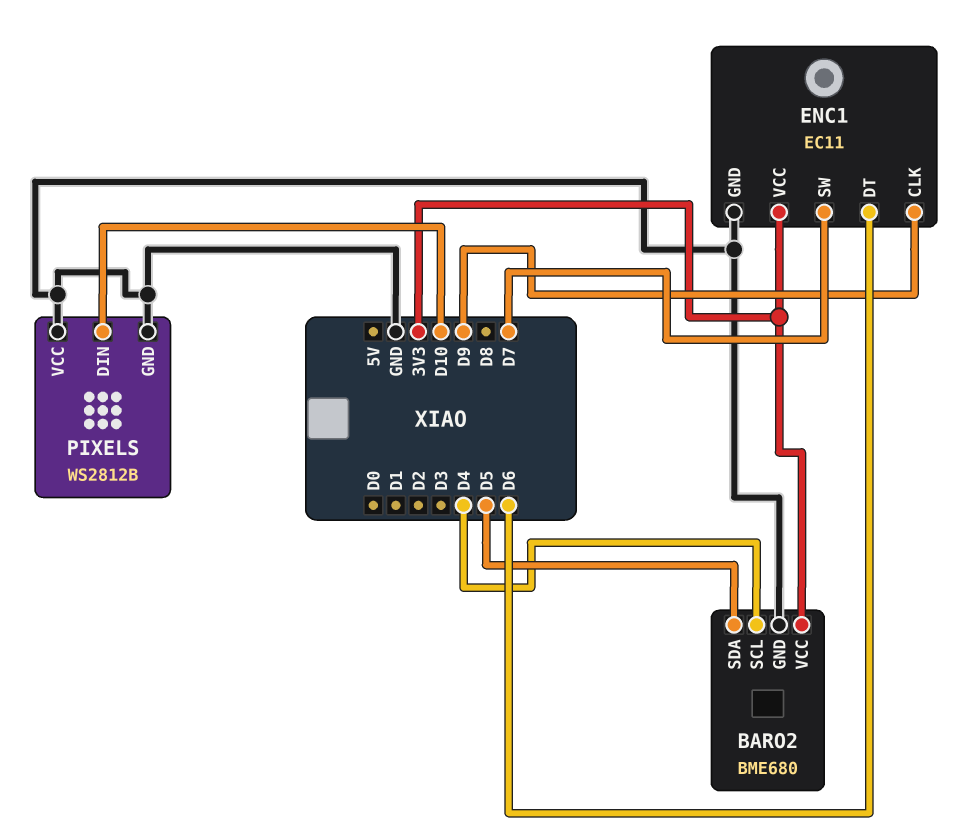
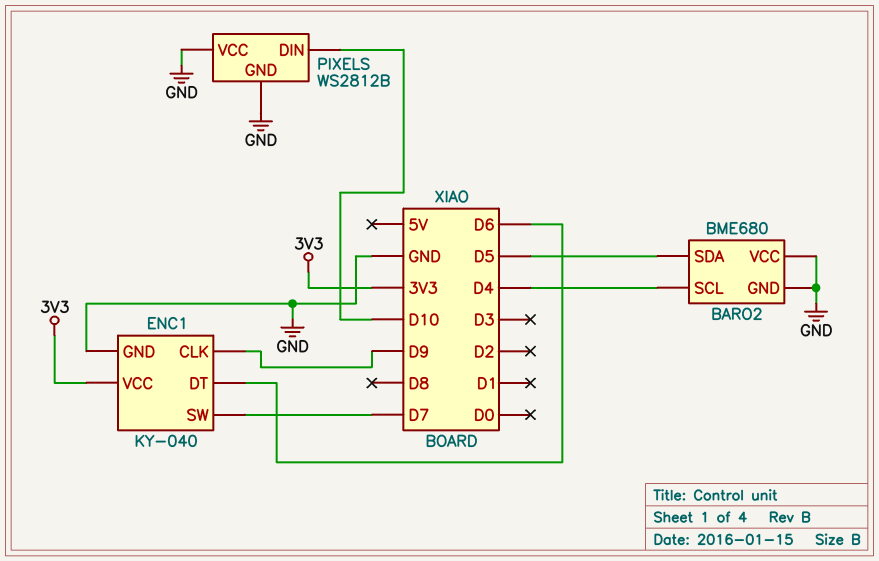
BARO2 pin VCC: 3V3 -> GND
ENC1: EC11 -> KY-040

